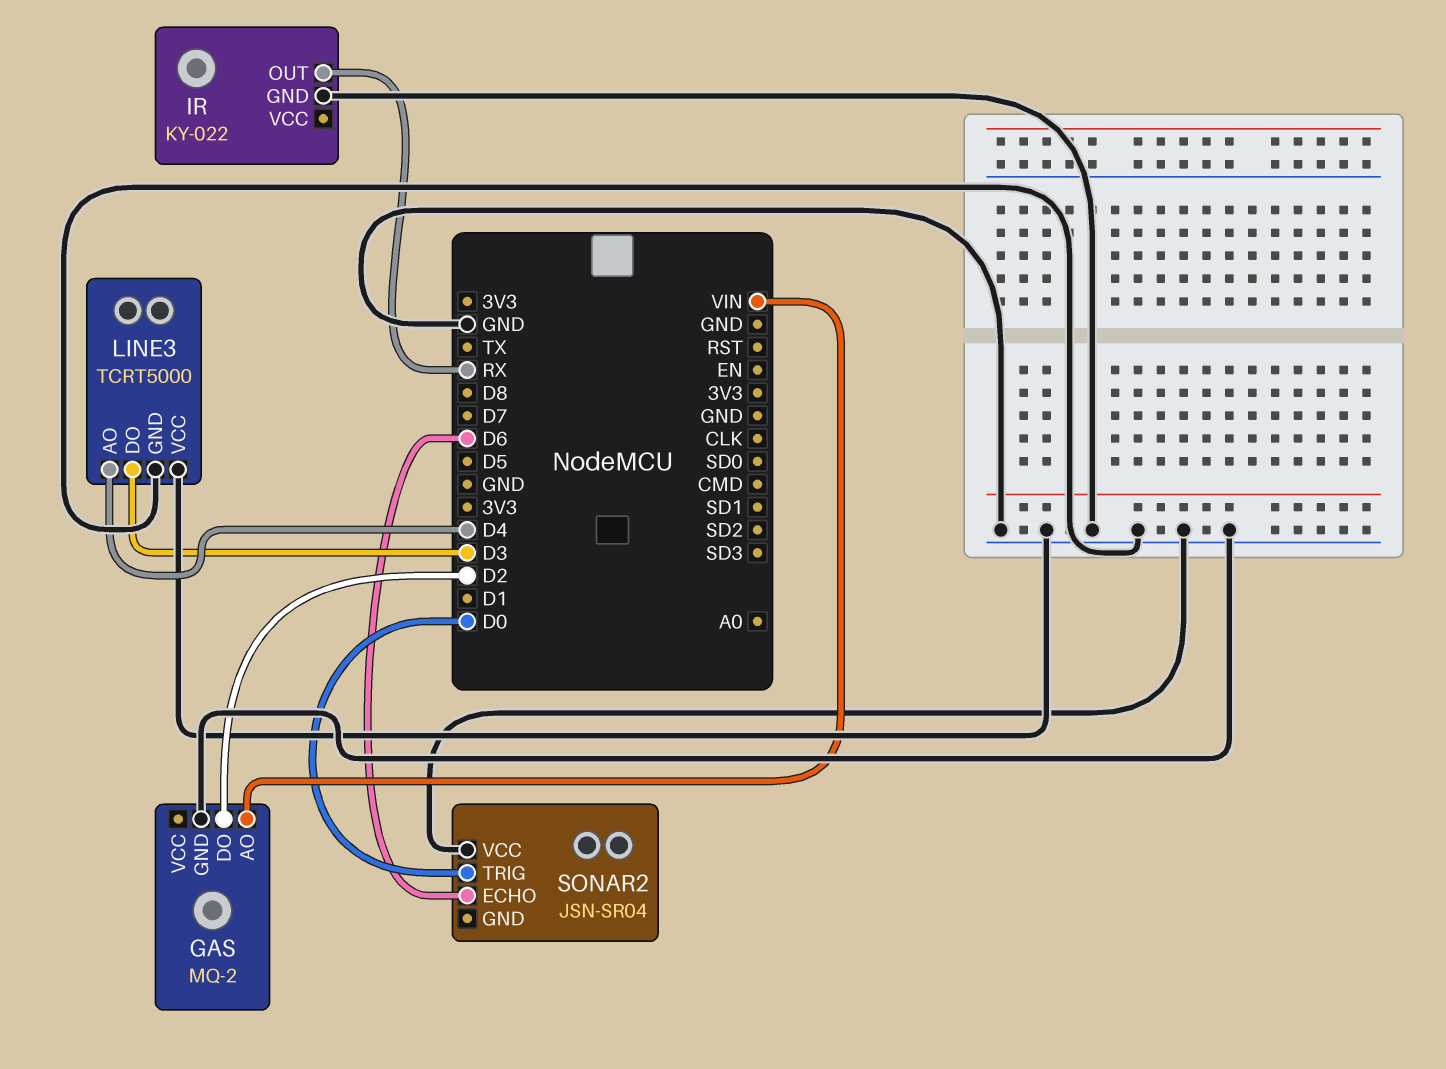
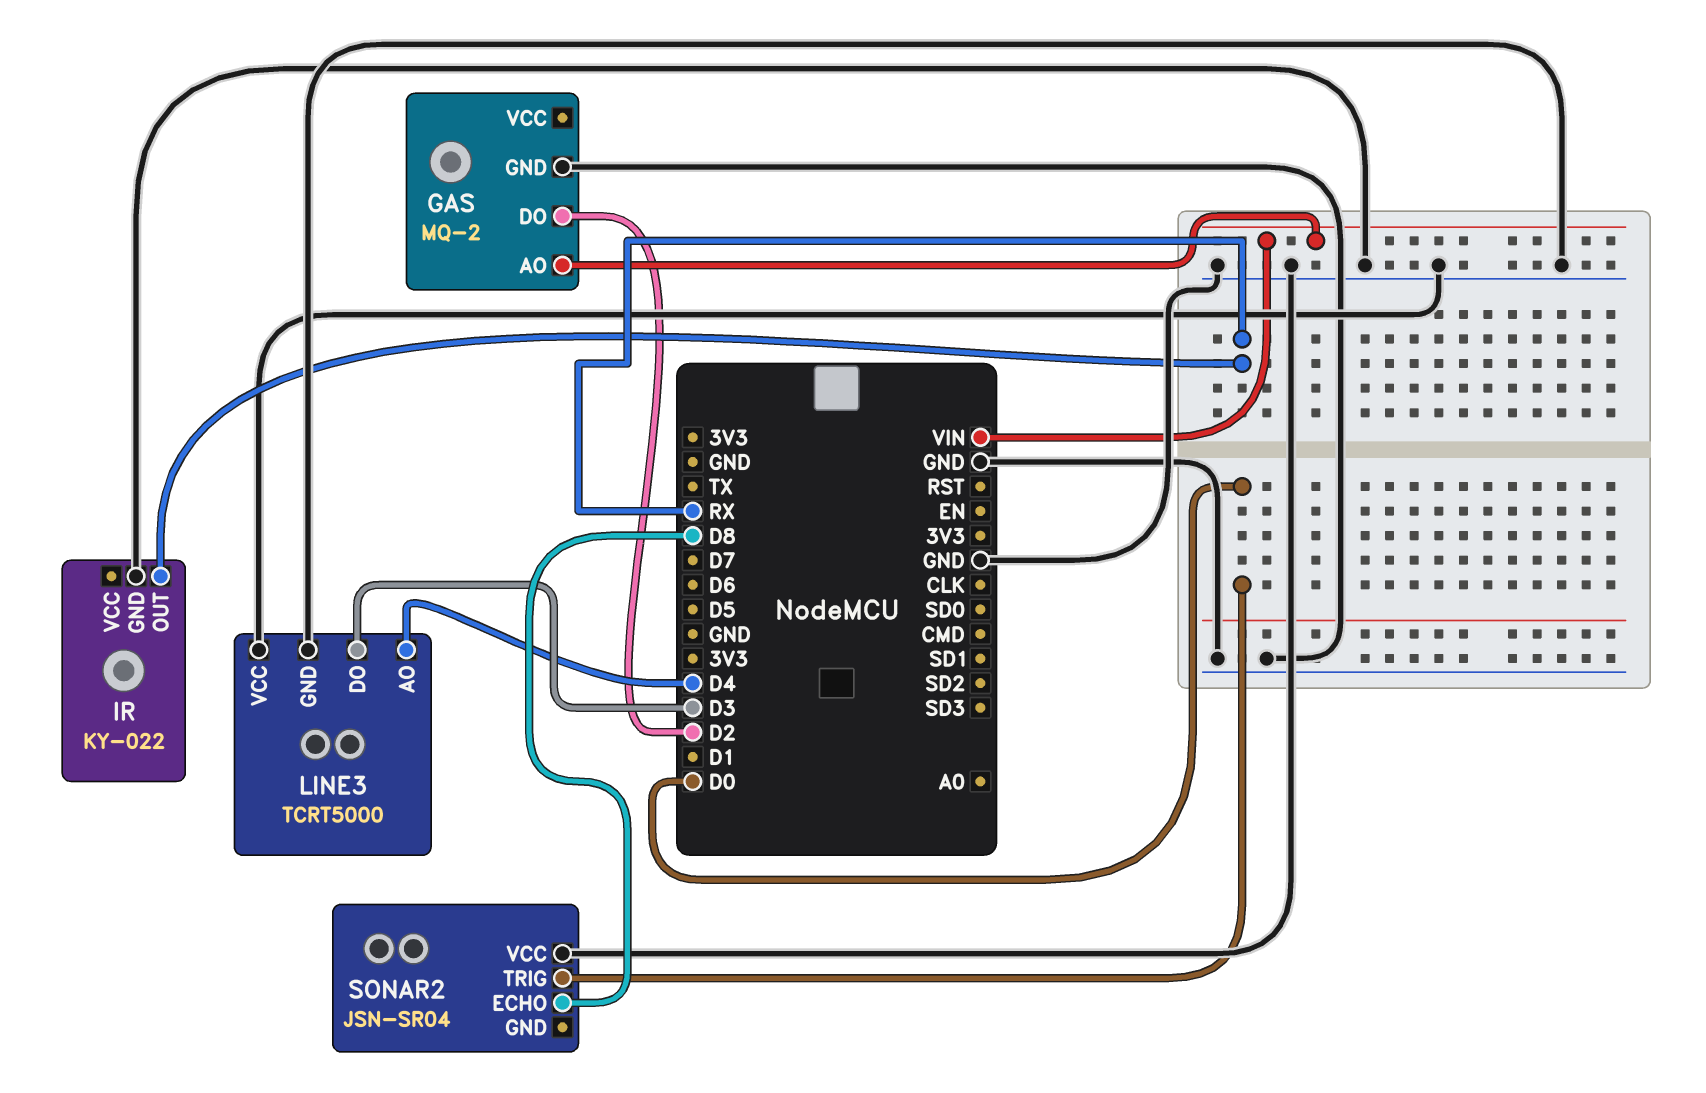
SONAR2 pin ECHO: D6 -> D8

